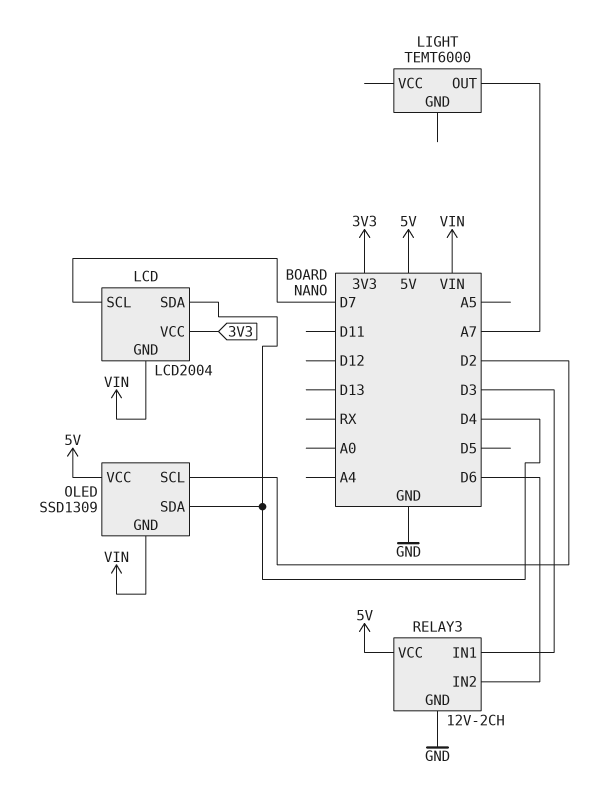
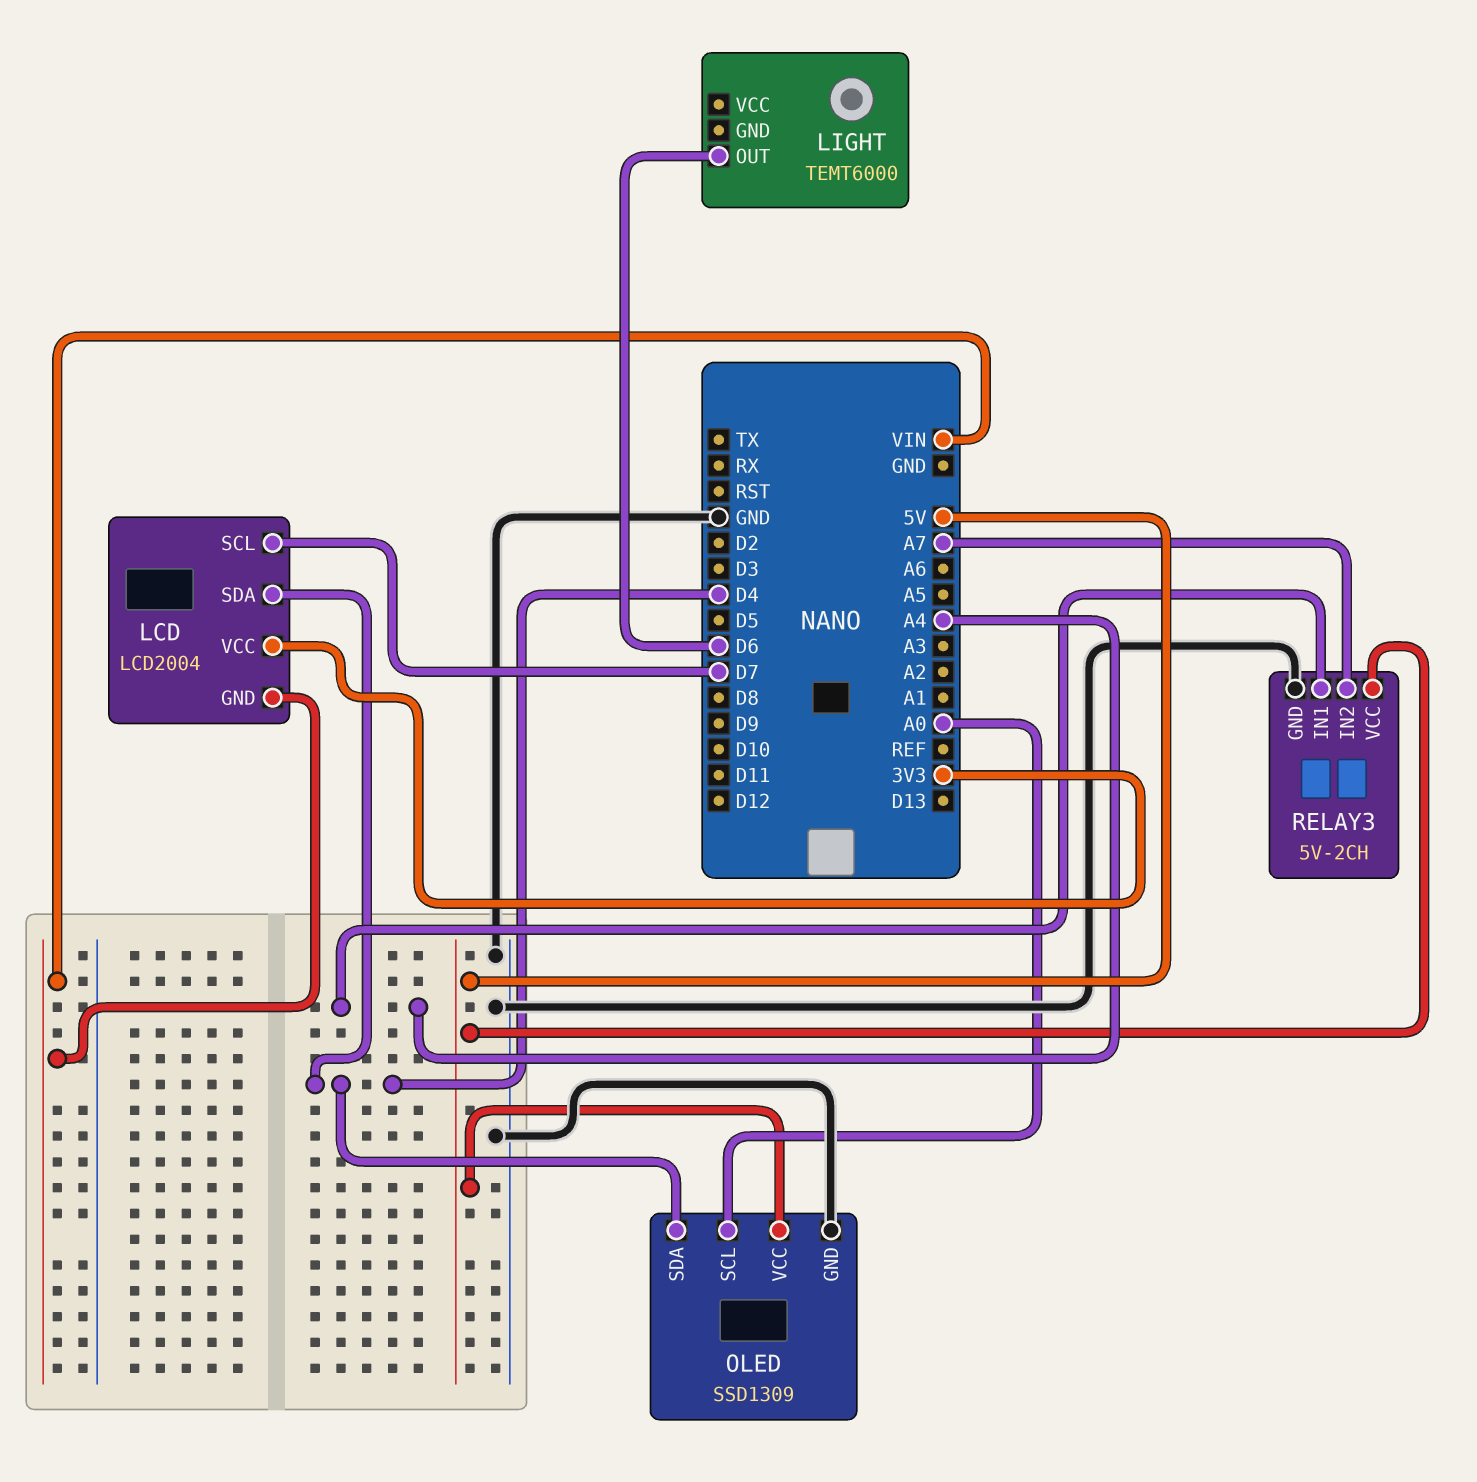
LIGHT pin OUT: A7 -> D6
OLED pin GND: VIN -> GND
OLED pin SCL: D2 -> A0
RELAY3: 12V-2CH -> 5V-2CH
RELAY3 pin IN1: D3 -> A4
RELAY3 pin IN2: D6 -> A7

